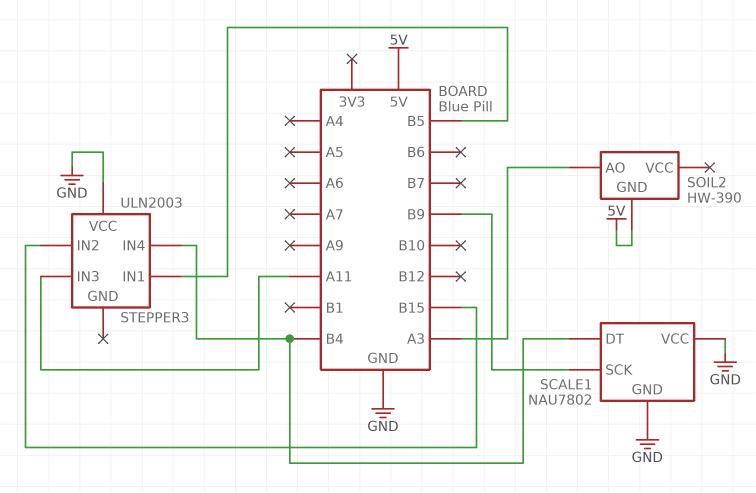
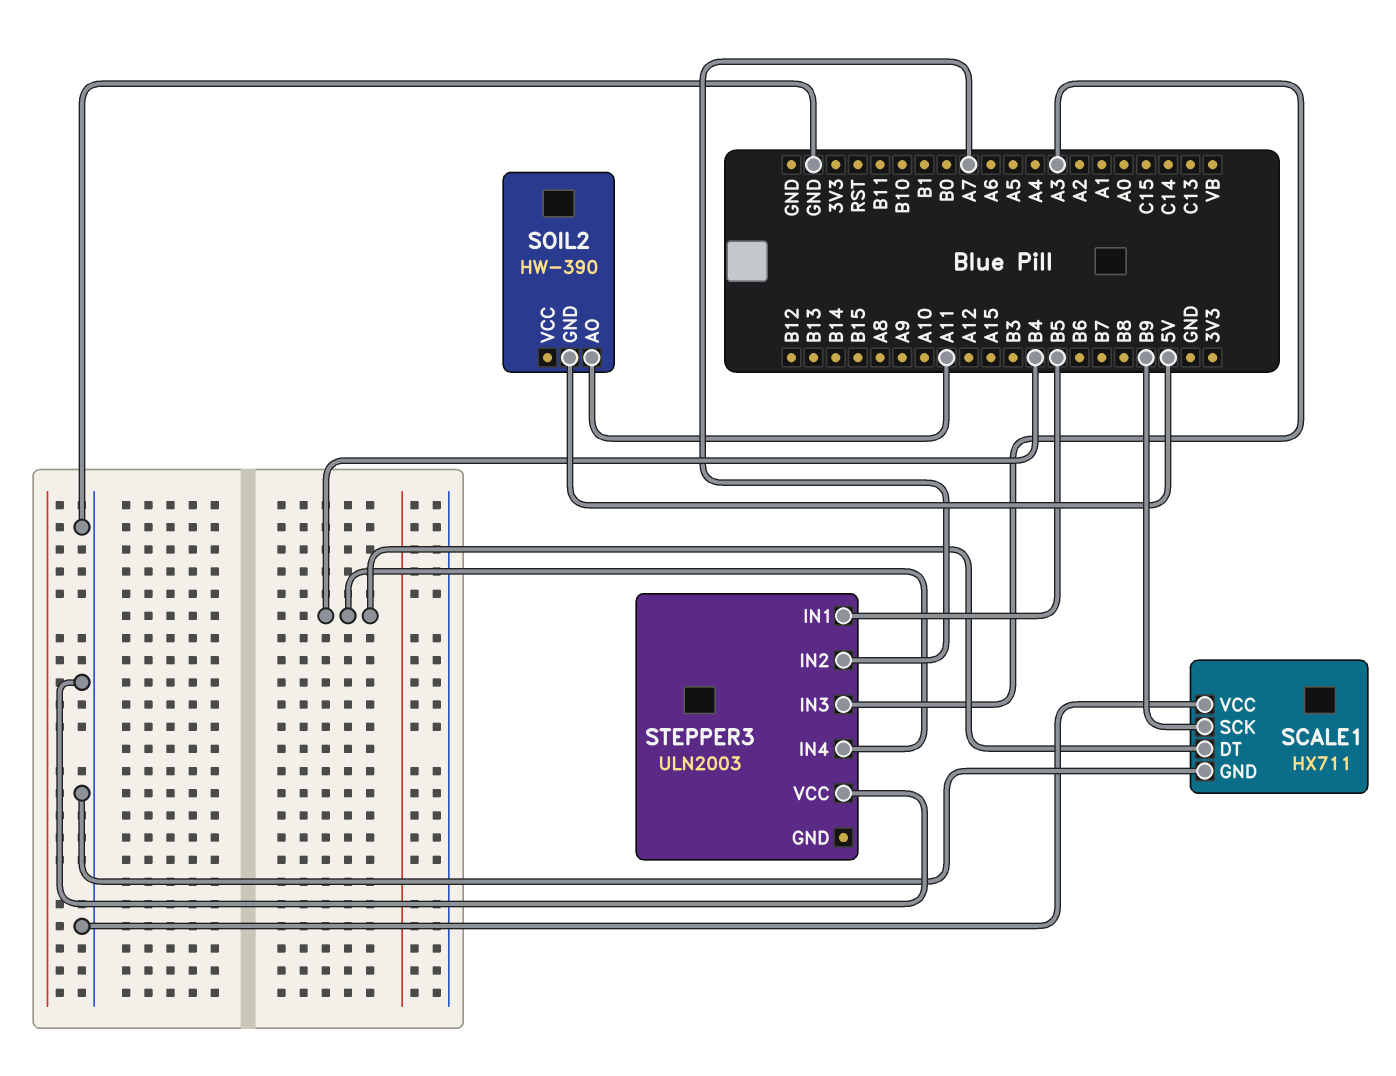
SCALE1: NAU7802 -> HX711
SOIL2 pin AO: A3 -> A11
STEPPER3 pin IN2: B15 -> A7
STEPPER3 pin IN3: A11 -> A3

